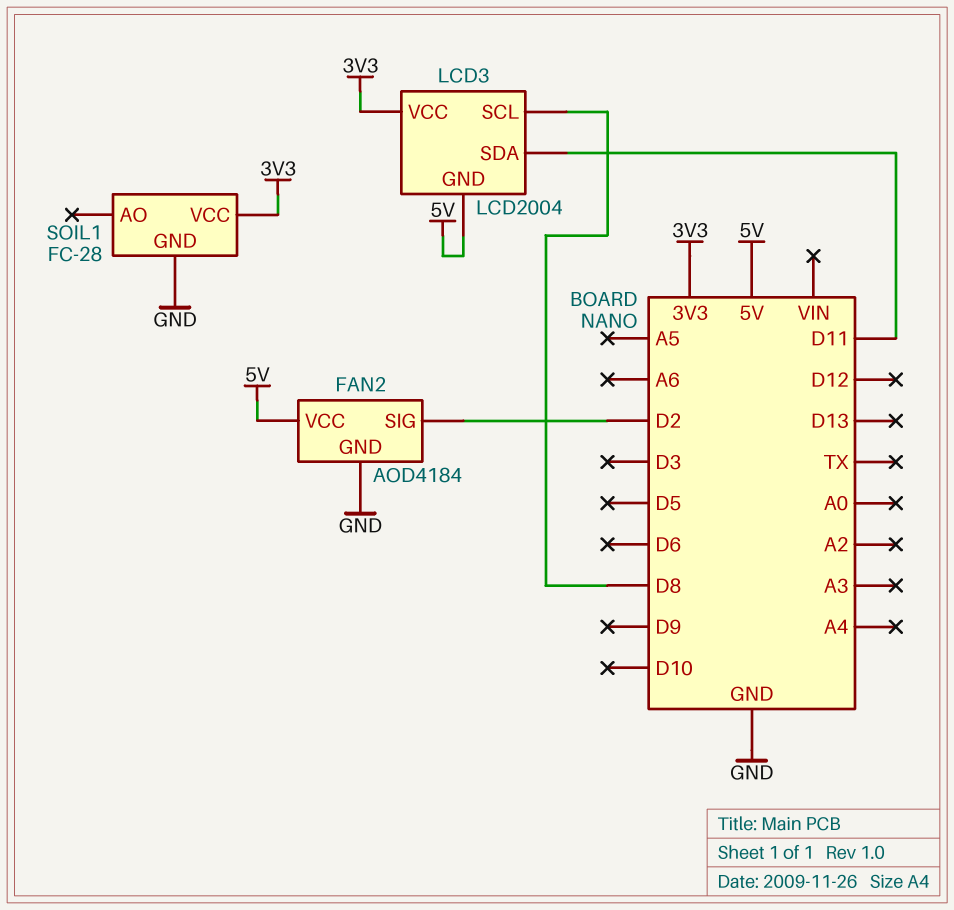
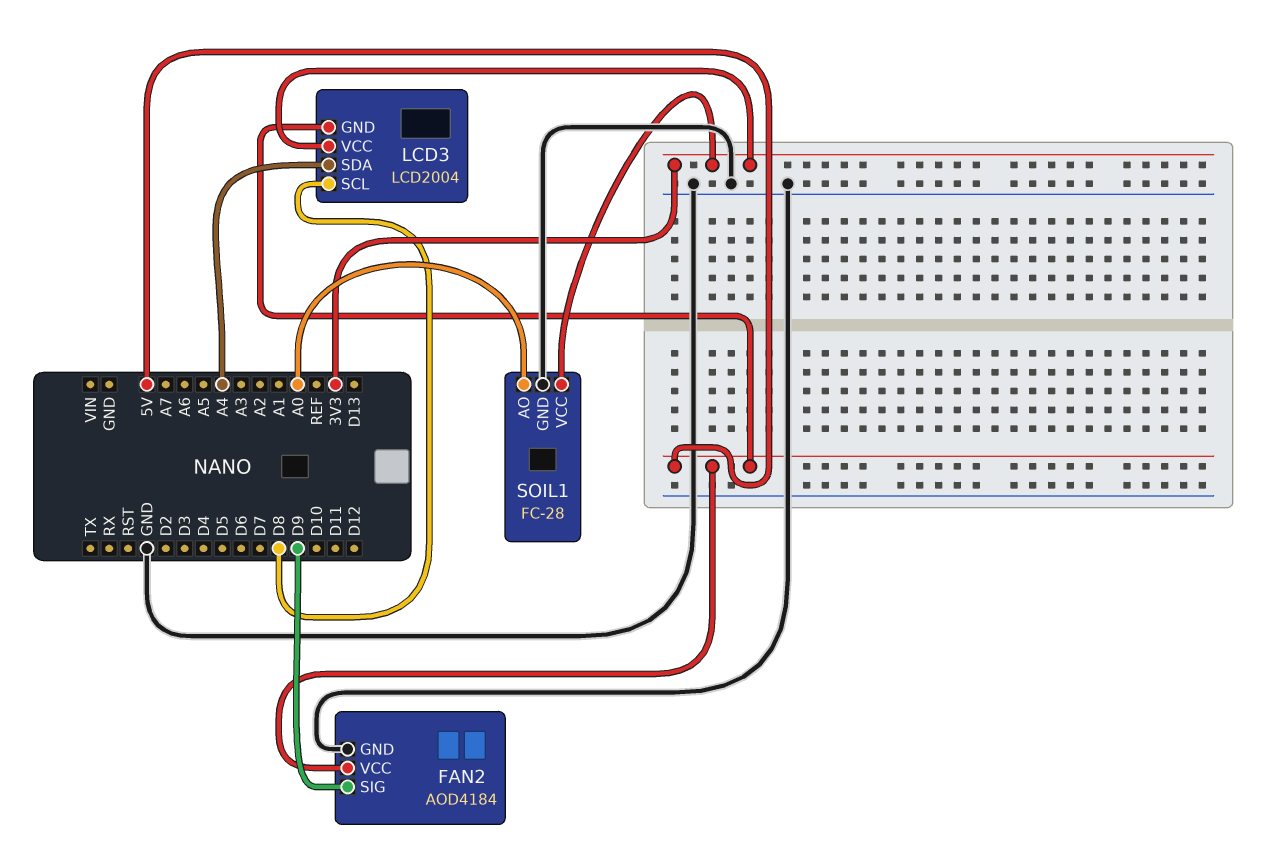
FAN2 pin SIG: D2 -> D9
LCD3 pin SDA: D11 -> A4
SOIL1 pin AO: none -> A0

